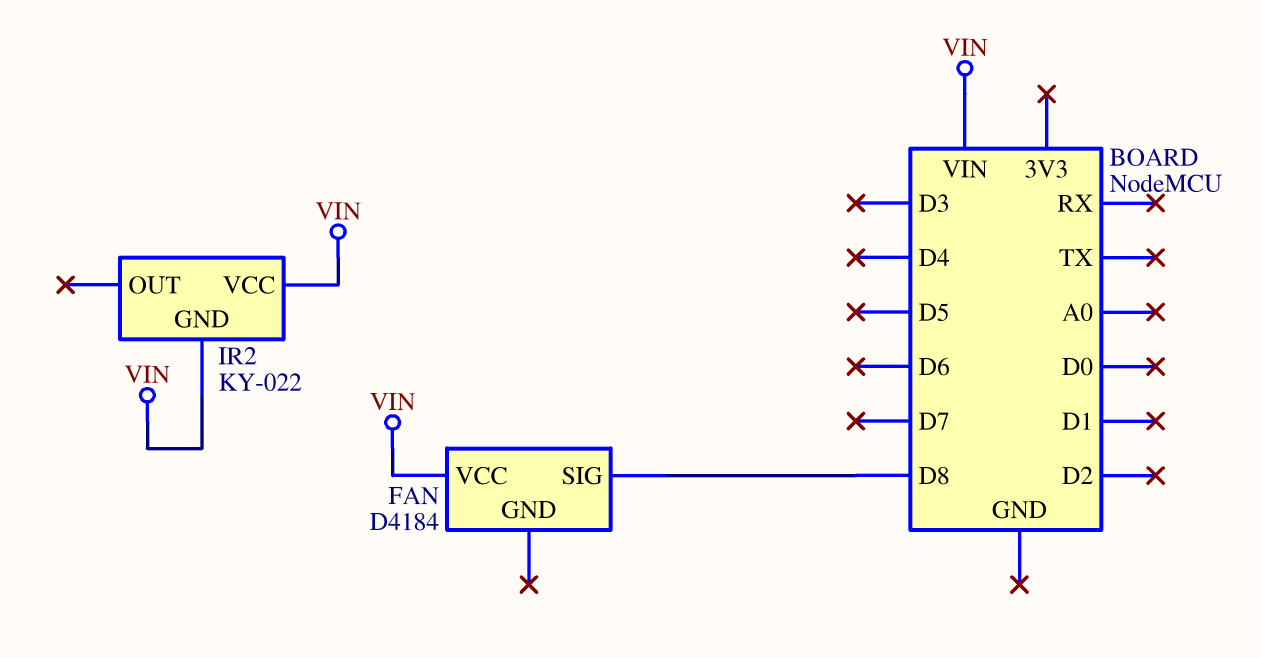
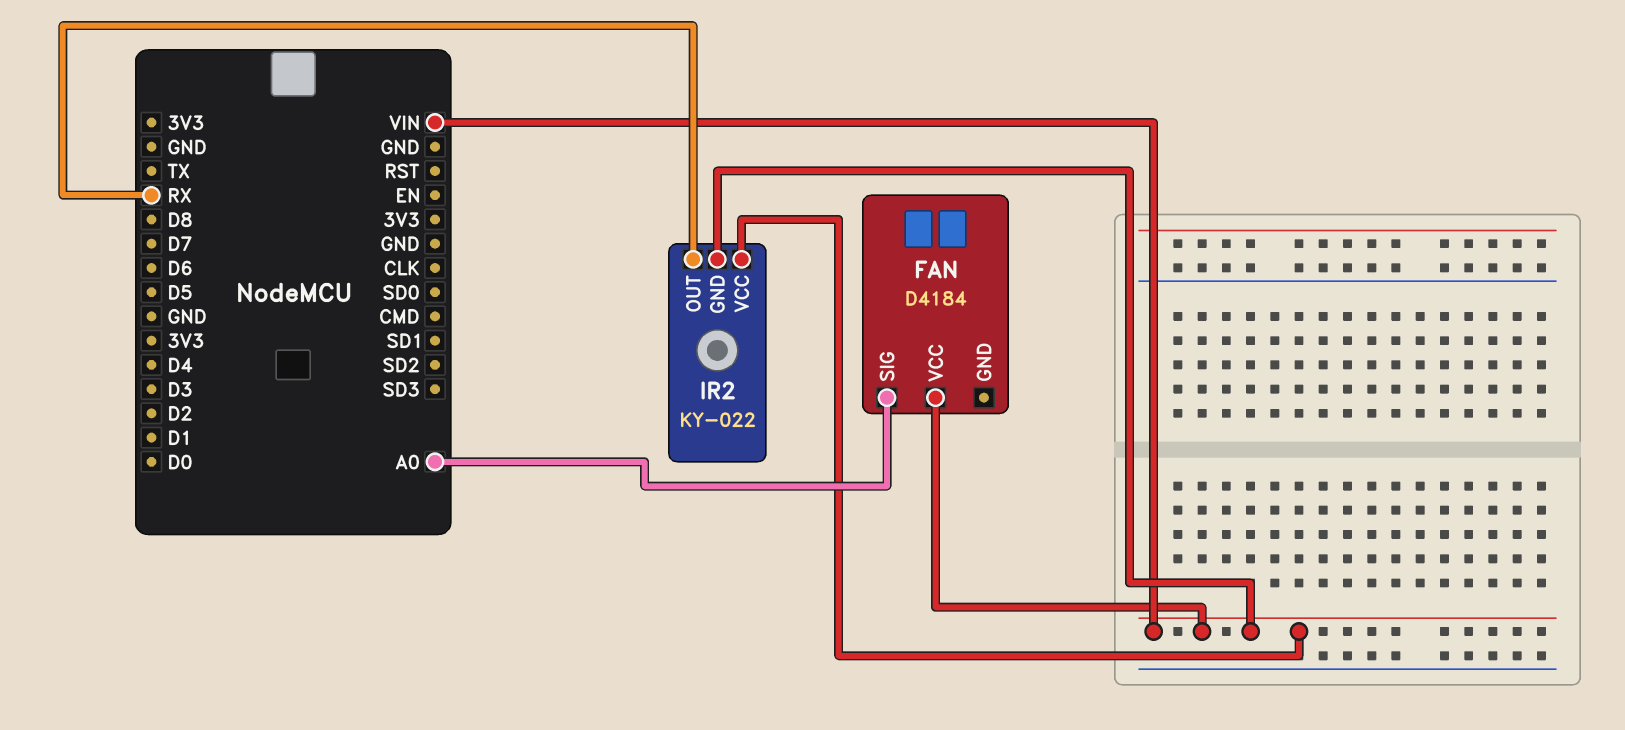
FAN pin SIG: D8 -> A0
IR2 pin OUT: none -> RX

